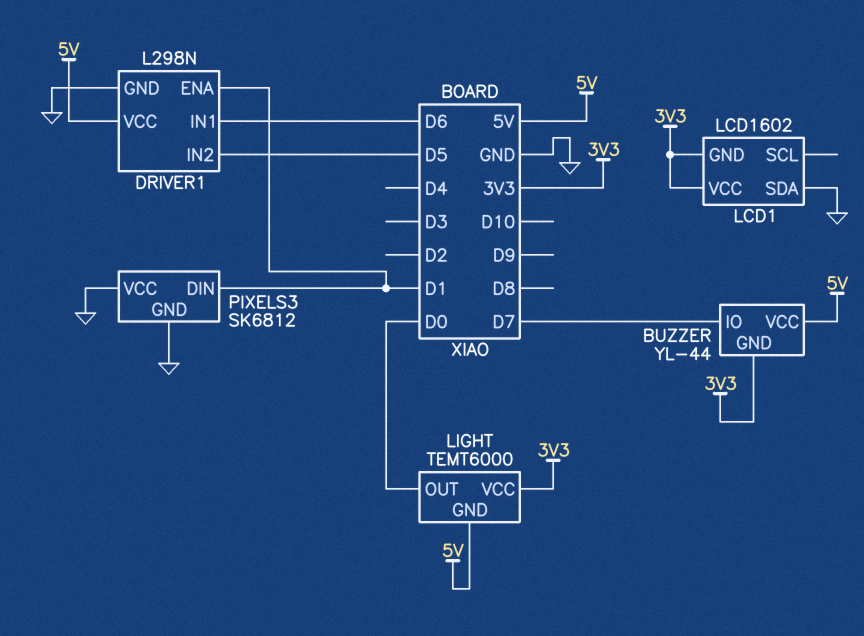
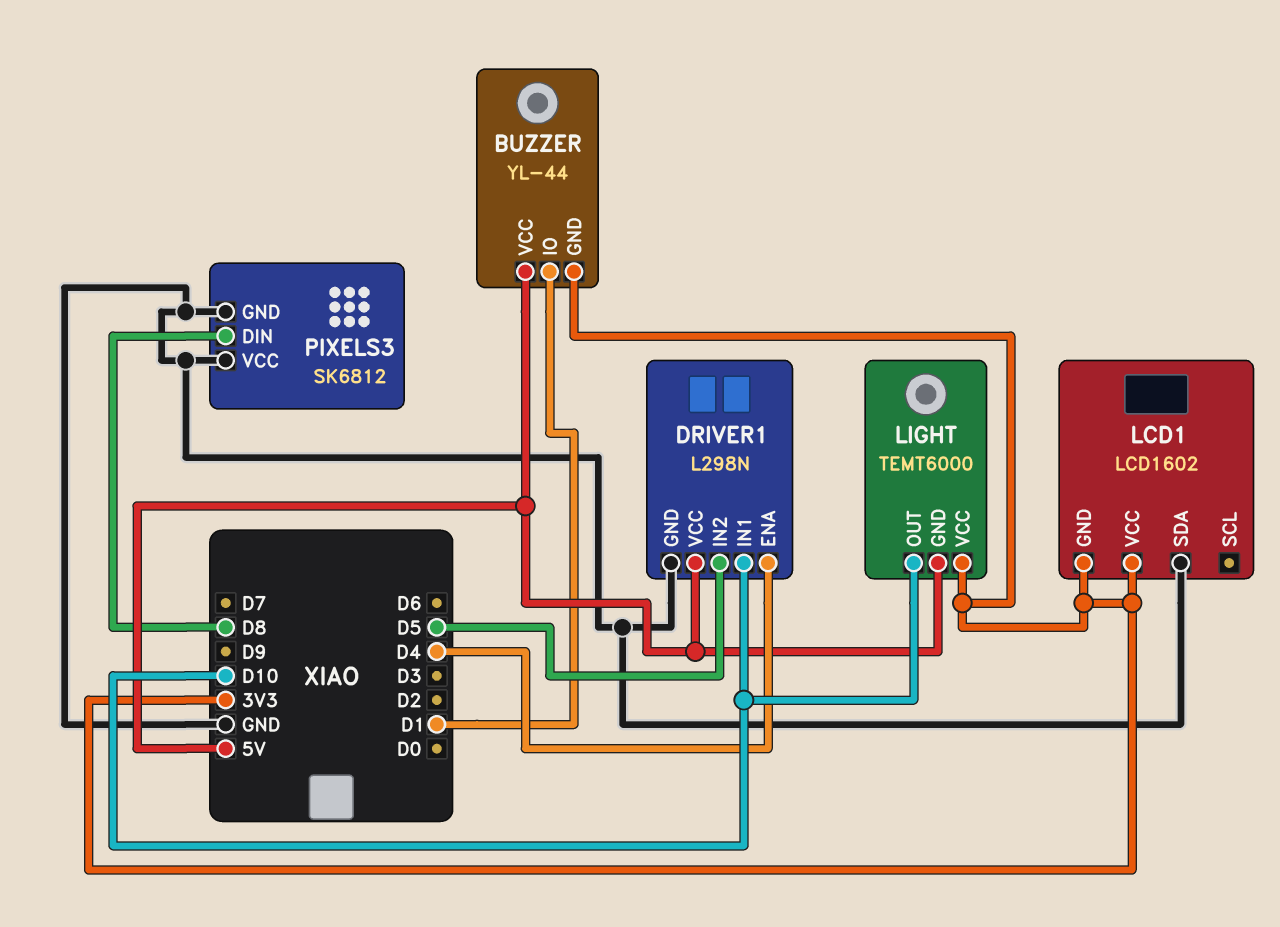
BUZZER pin IO: D7 -> D1
DRIVER1 pin ENA: D1 -> D4
DRIVER1 pin IN1: D6 -> D10
LIGHT pin OUT: D0 -> D10
PIXELS3 pin DIN: D1 -> D8

